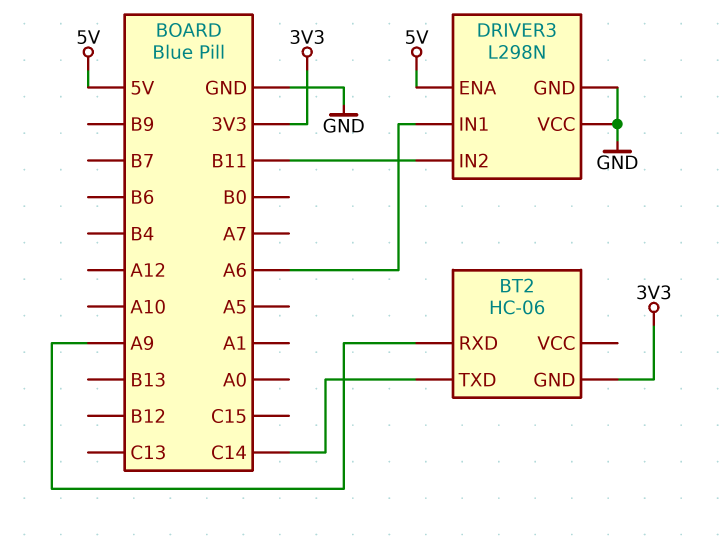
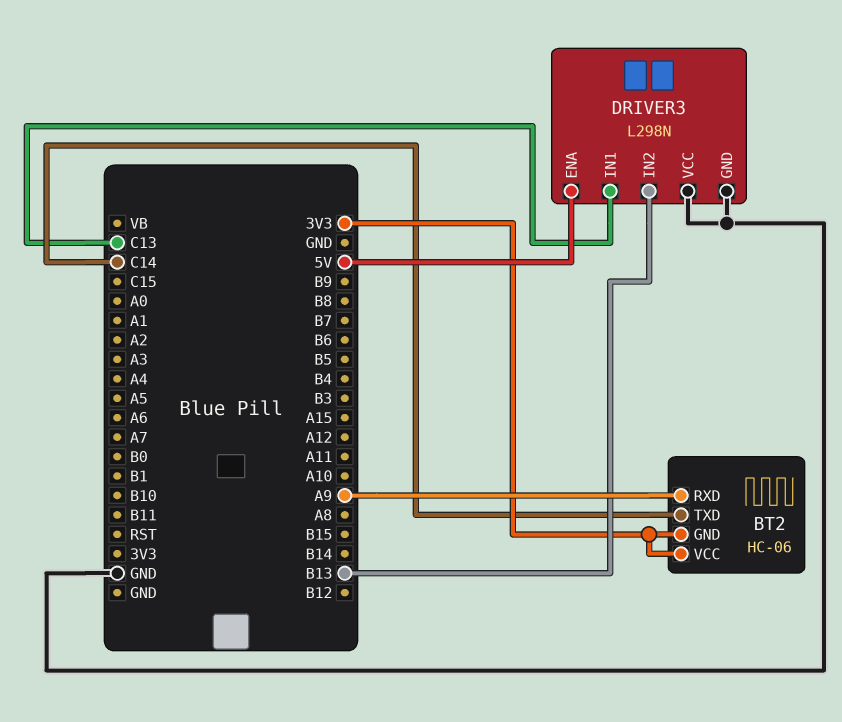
BT2 pin VCC: none -> 3V3
DRIVER3 pin IN1: A6 -> C13
DRIVER3 pin IN2: B11 -> B13

